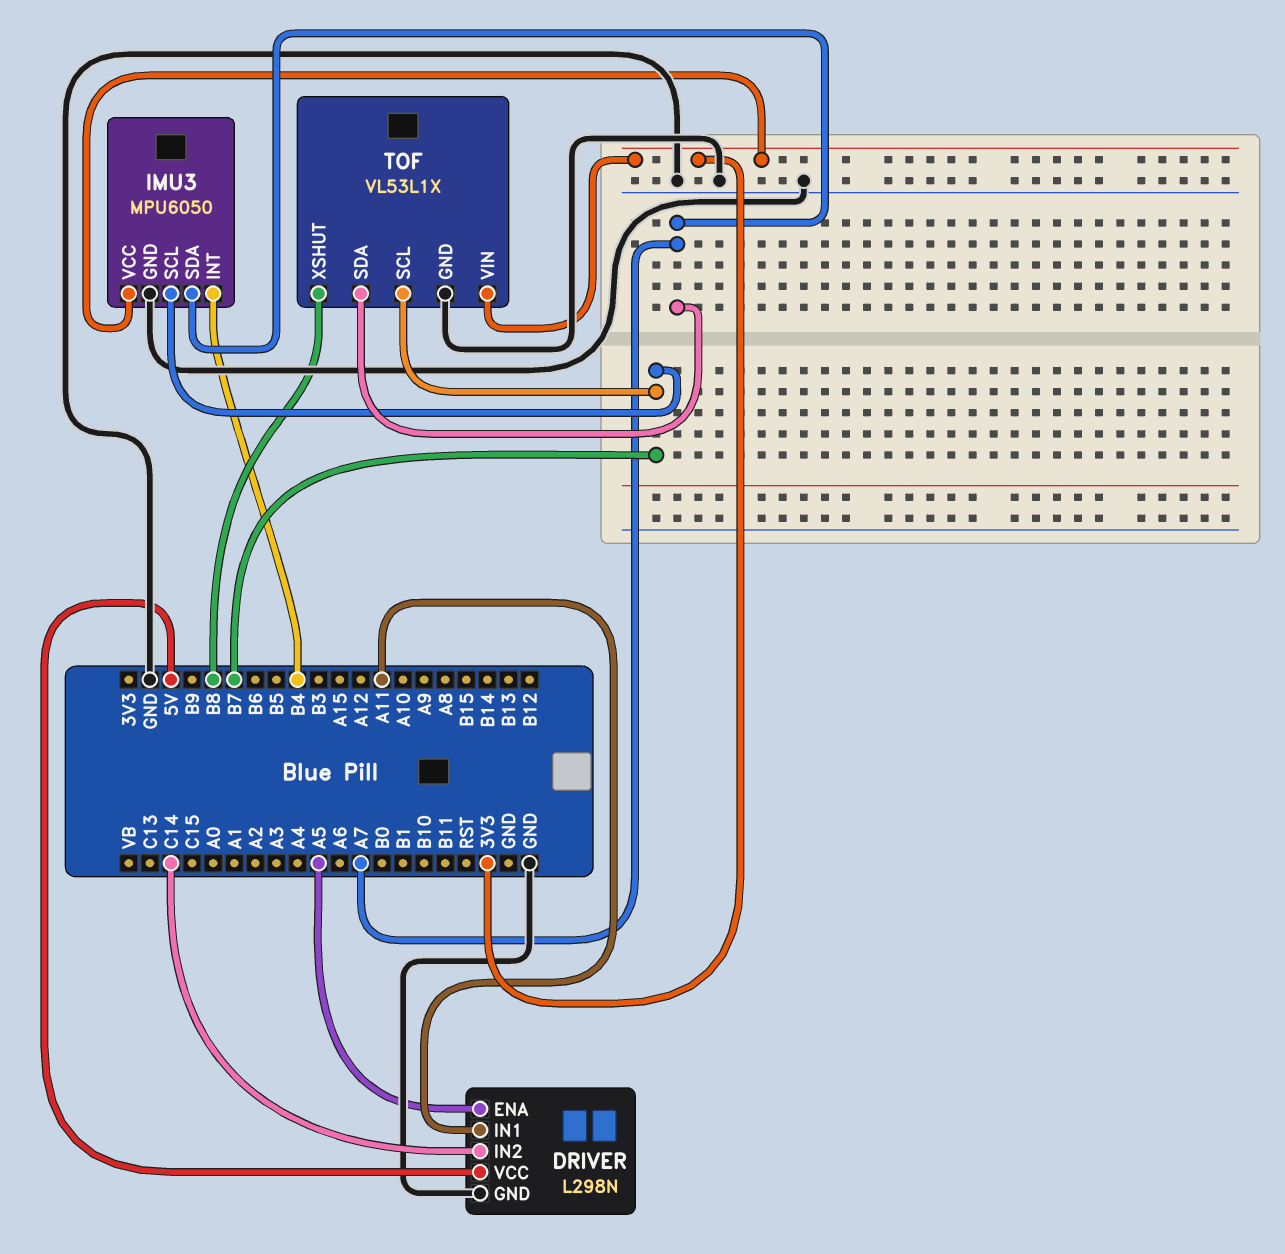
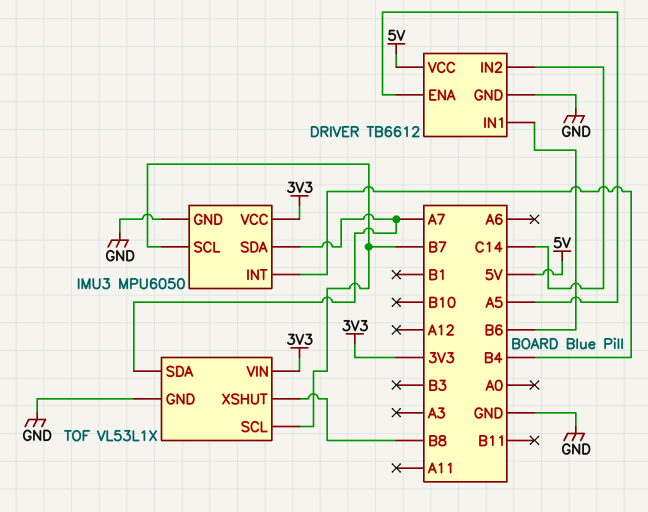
DRIVER: L298N -> TB6612
DRIVER pin IN1: A11 -> B6

